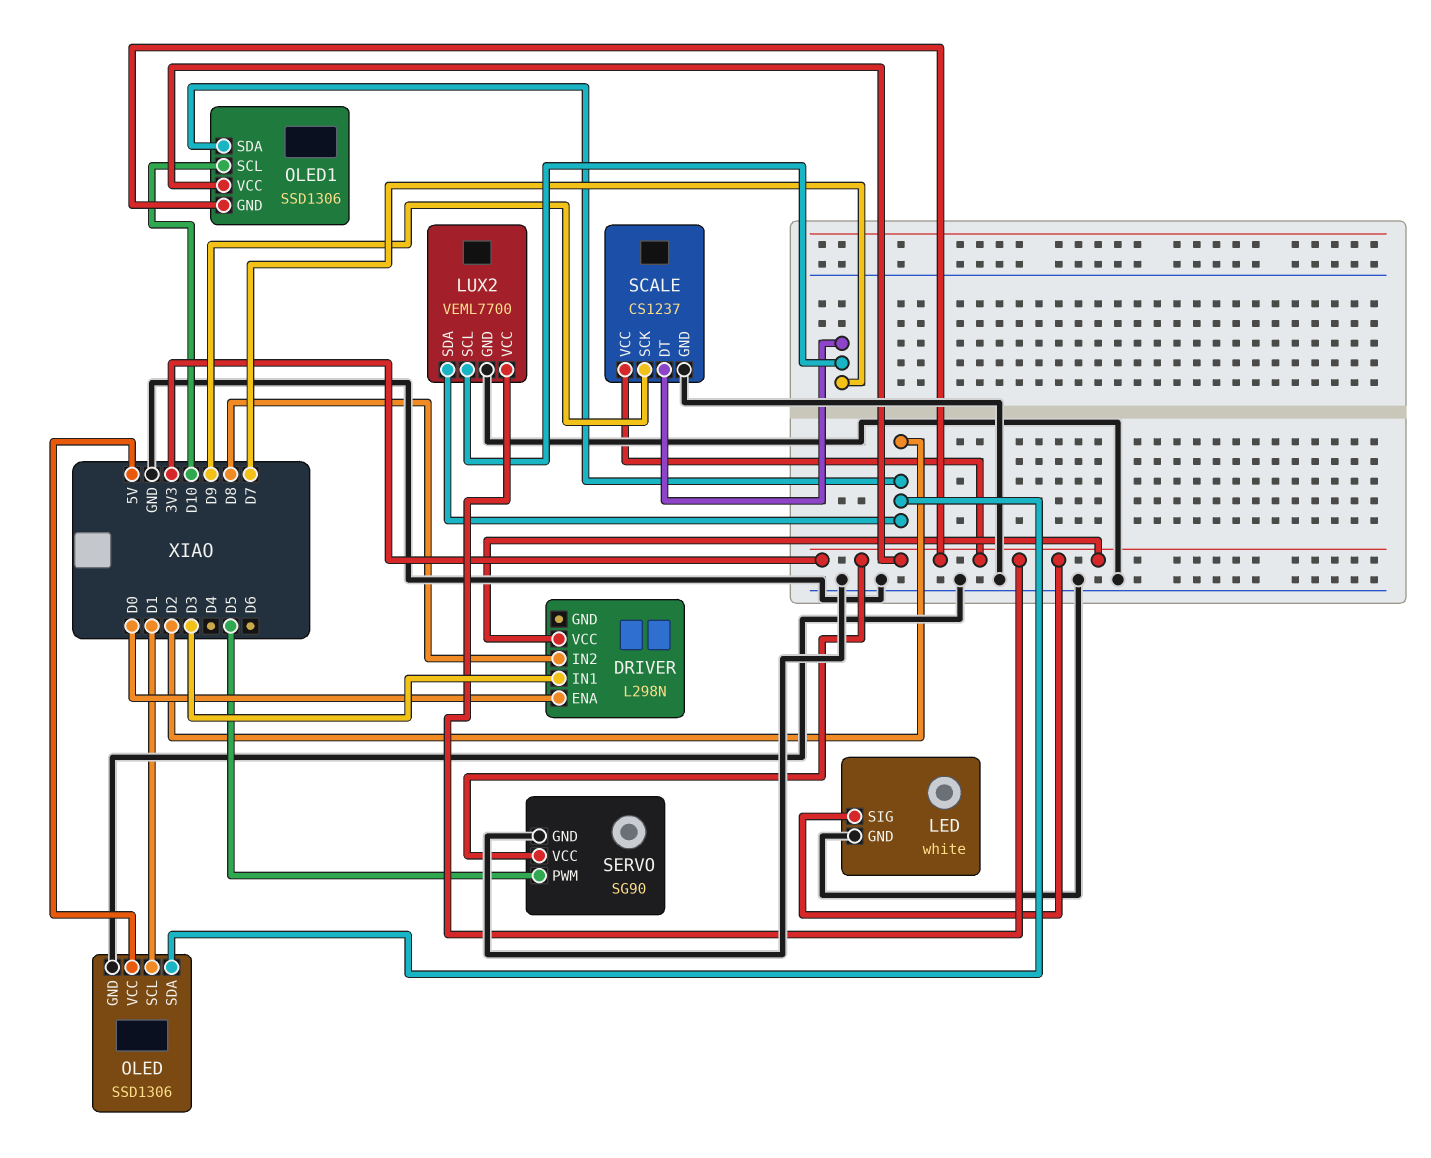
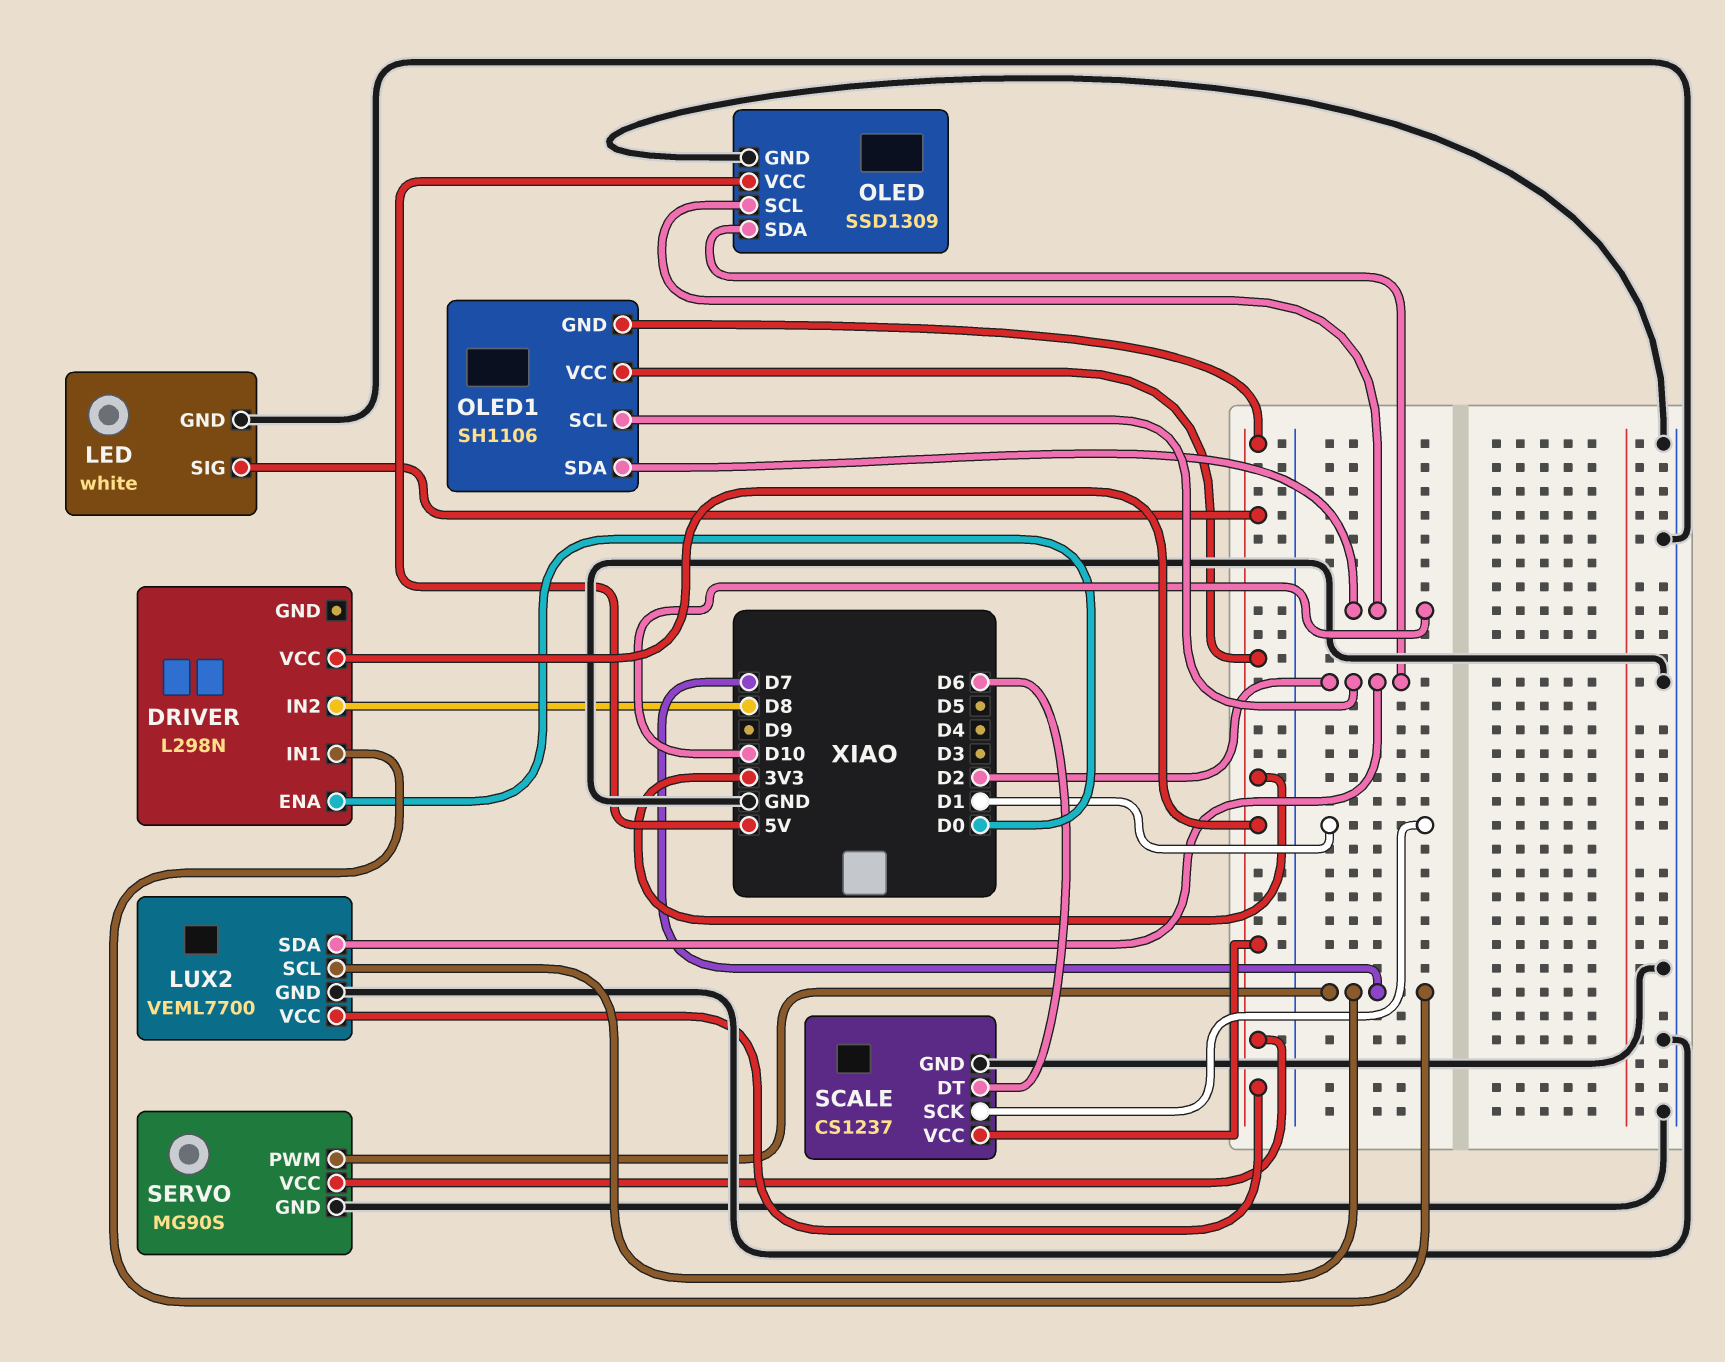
DRIVER pin IN1: D3 -> D7
OLED: SSD1306 -> SSD1309
OLED pin SCL: D1 -> D10
OLED1: SSD1306 -> SH1106
OLED1 pin SCL: D10 -> D2
OLED1 pin SDA: D2 -> D10
SCALE pin DT: D7 -> D6
SCALE pin SCK: D9 -> D1
SERVO: SG90 -> MG90S
SERVO pin PWM: D5 -> D7

